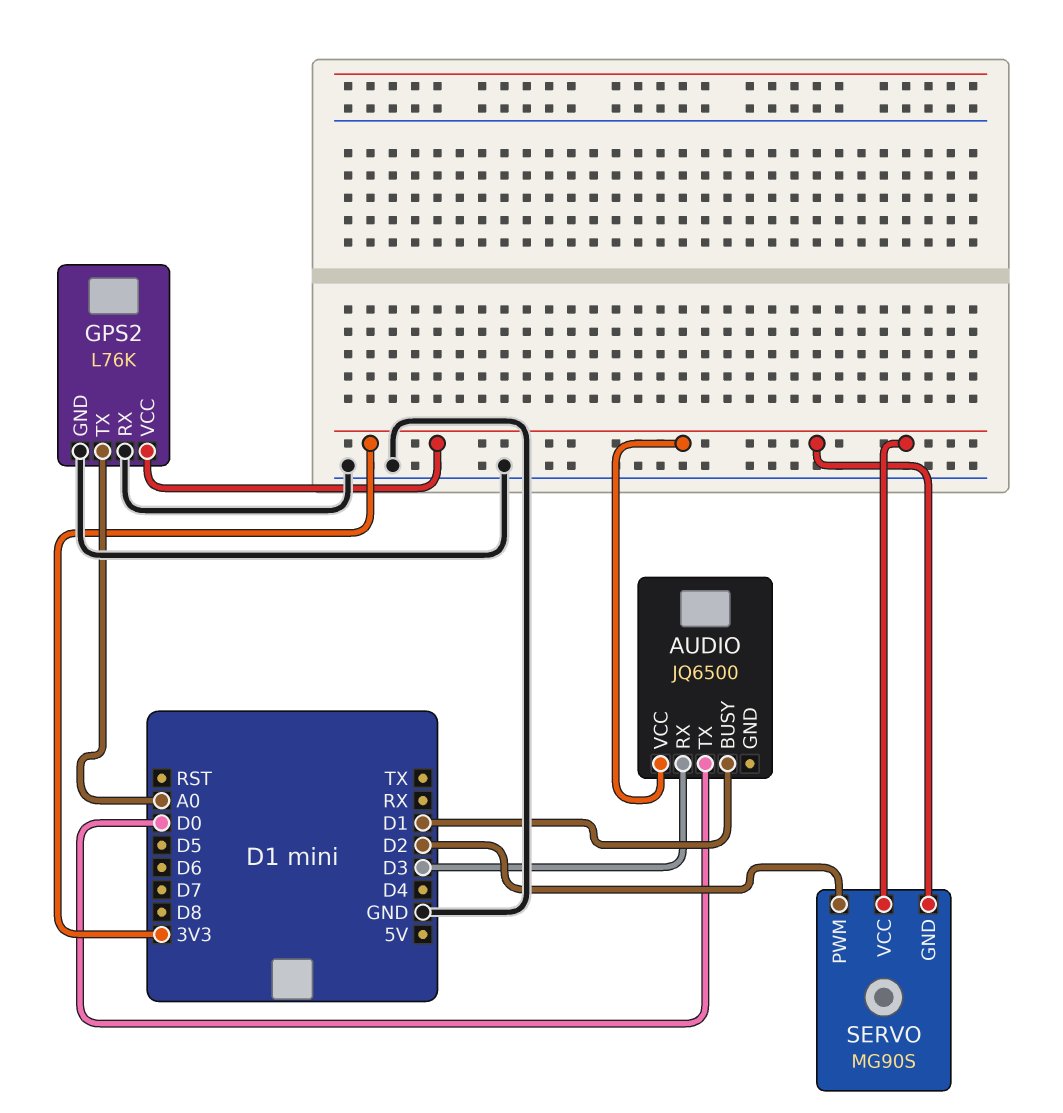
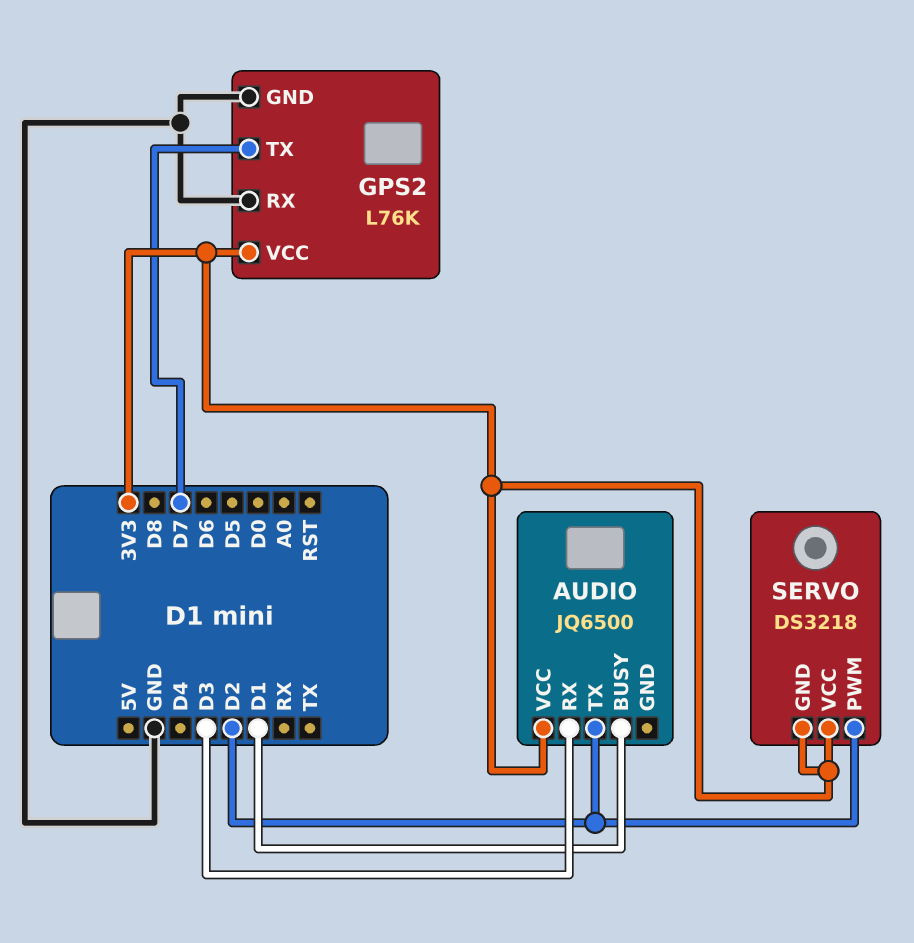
AUDIO pin TX: D0 -> D2
GPS2 pin TX: A0 -> D7
SERVO: MG90S -> DS3218

